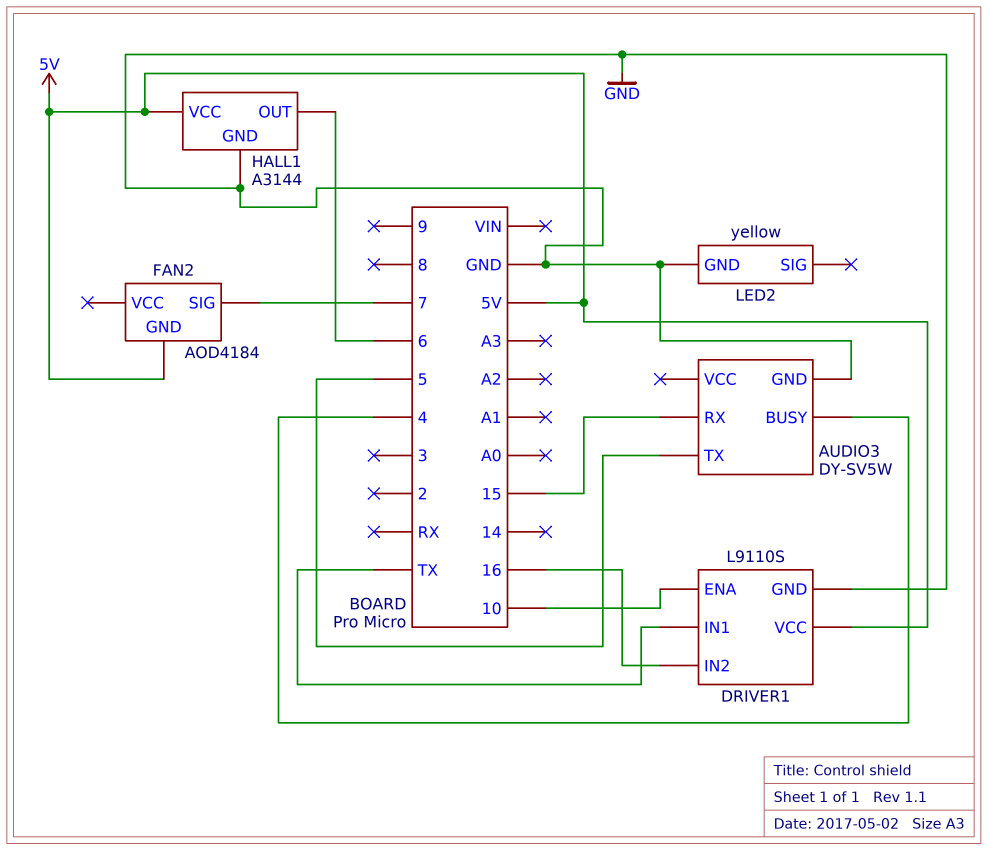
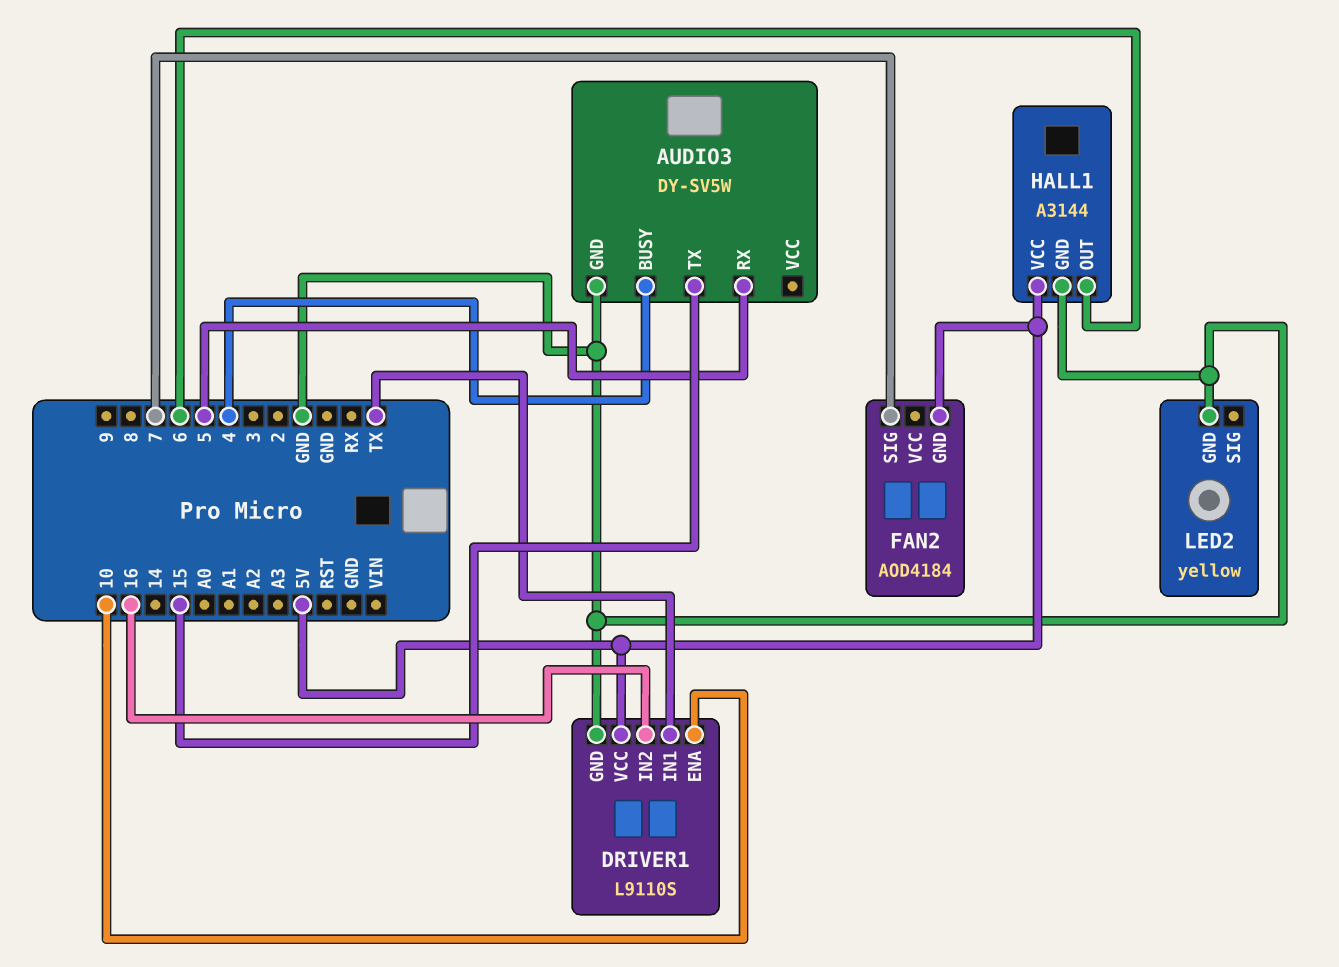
AUDIO3 pin RX: 15 -> 5
AUDIO3 pin TX: 5 -> 15

